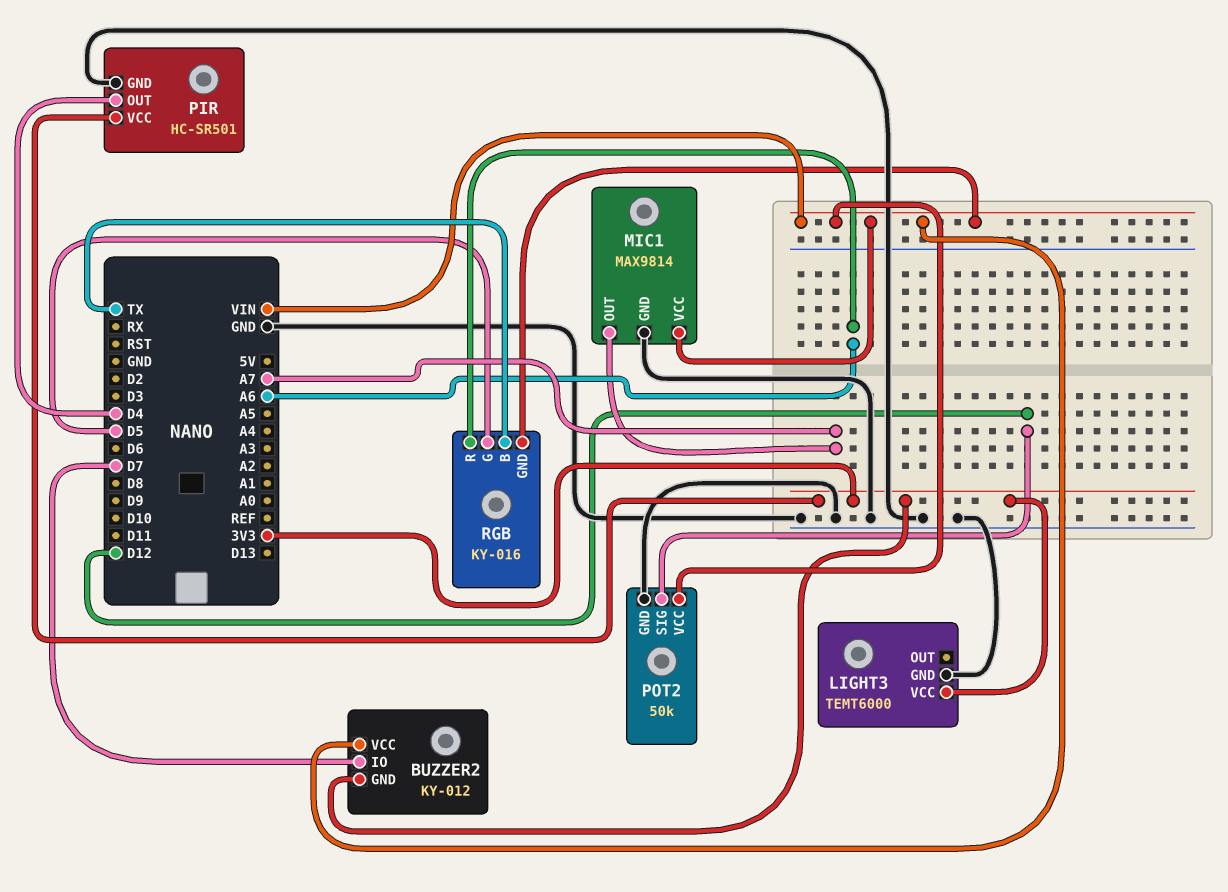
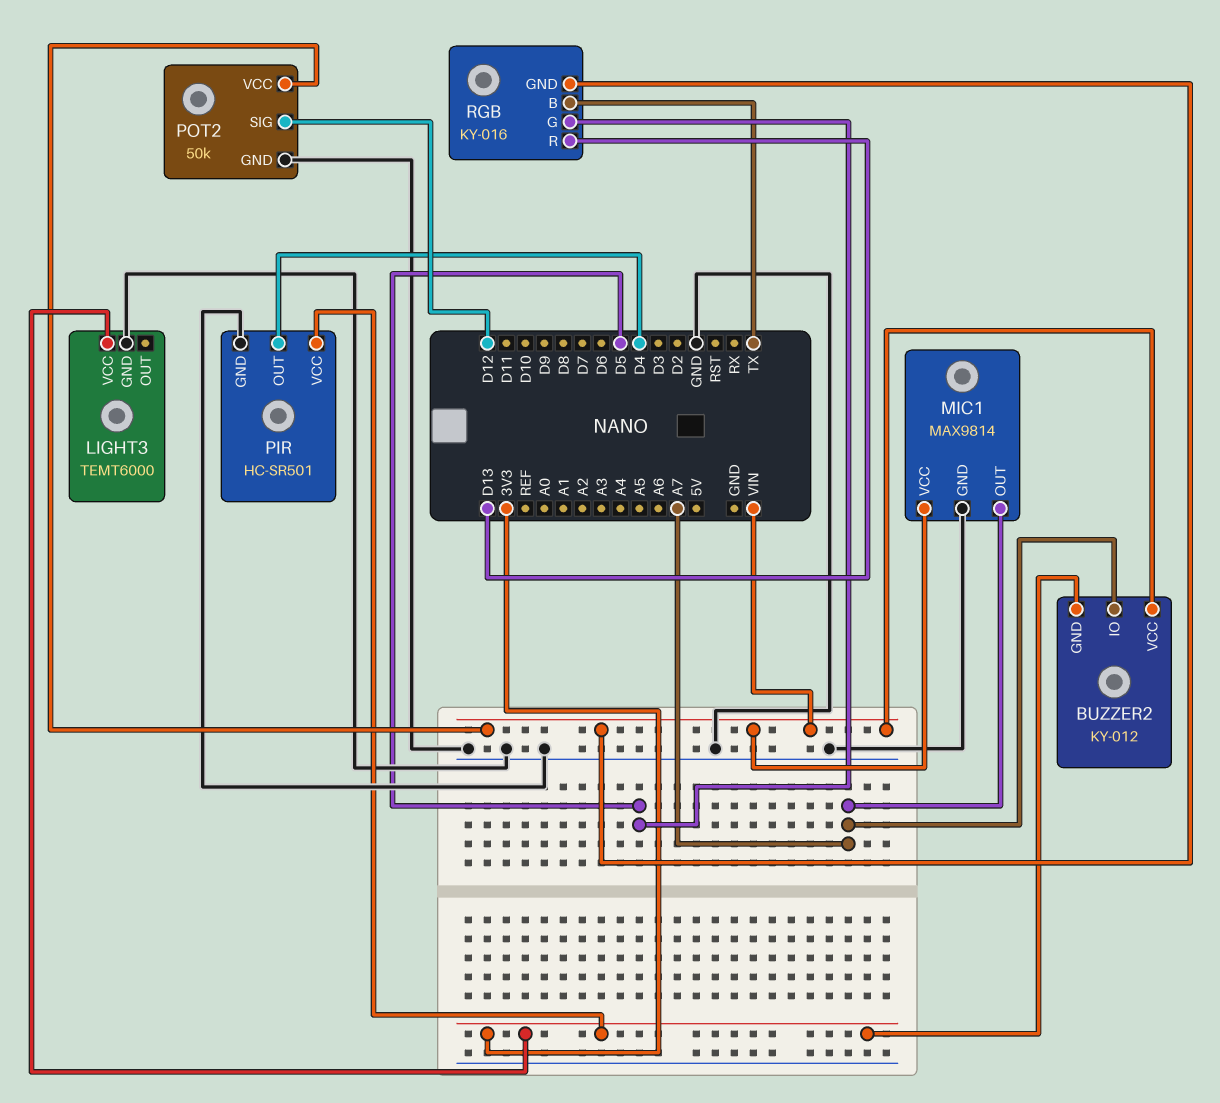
BUZZER2 pin IO: D7 -> A7
RGB pin R: A6 -> D13

